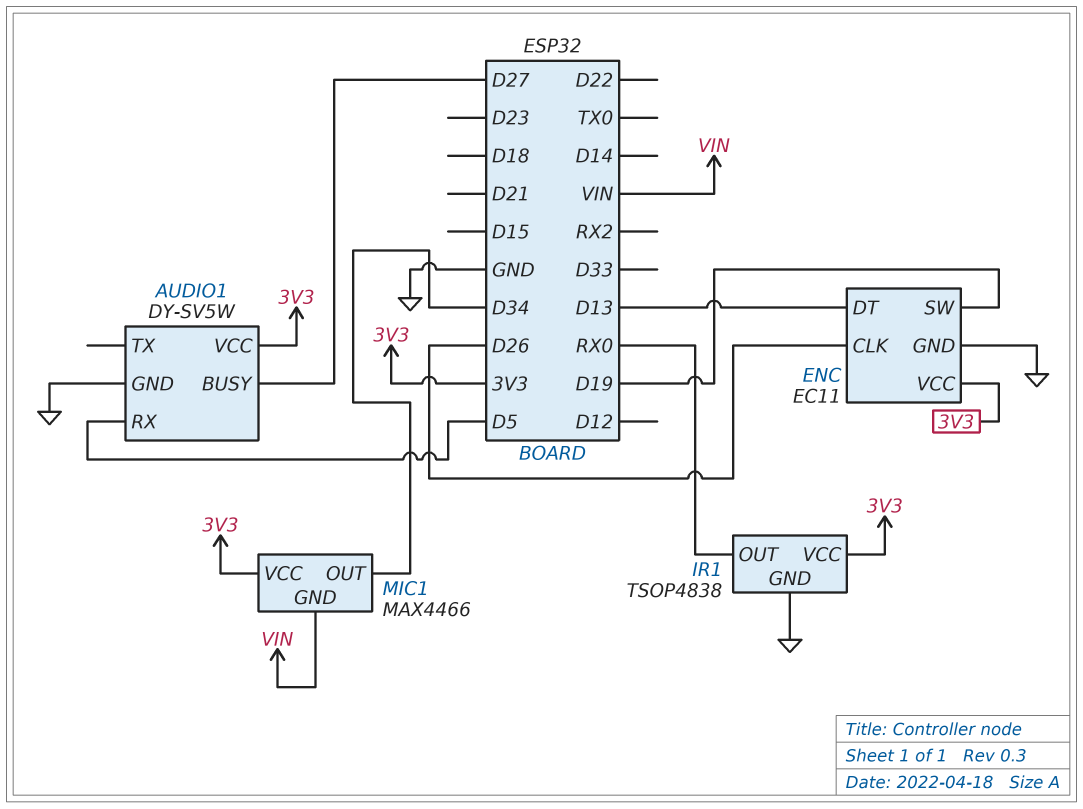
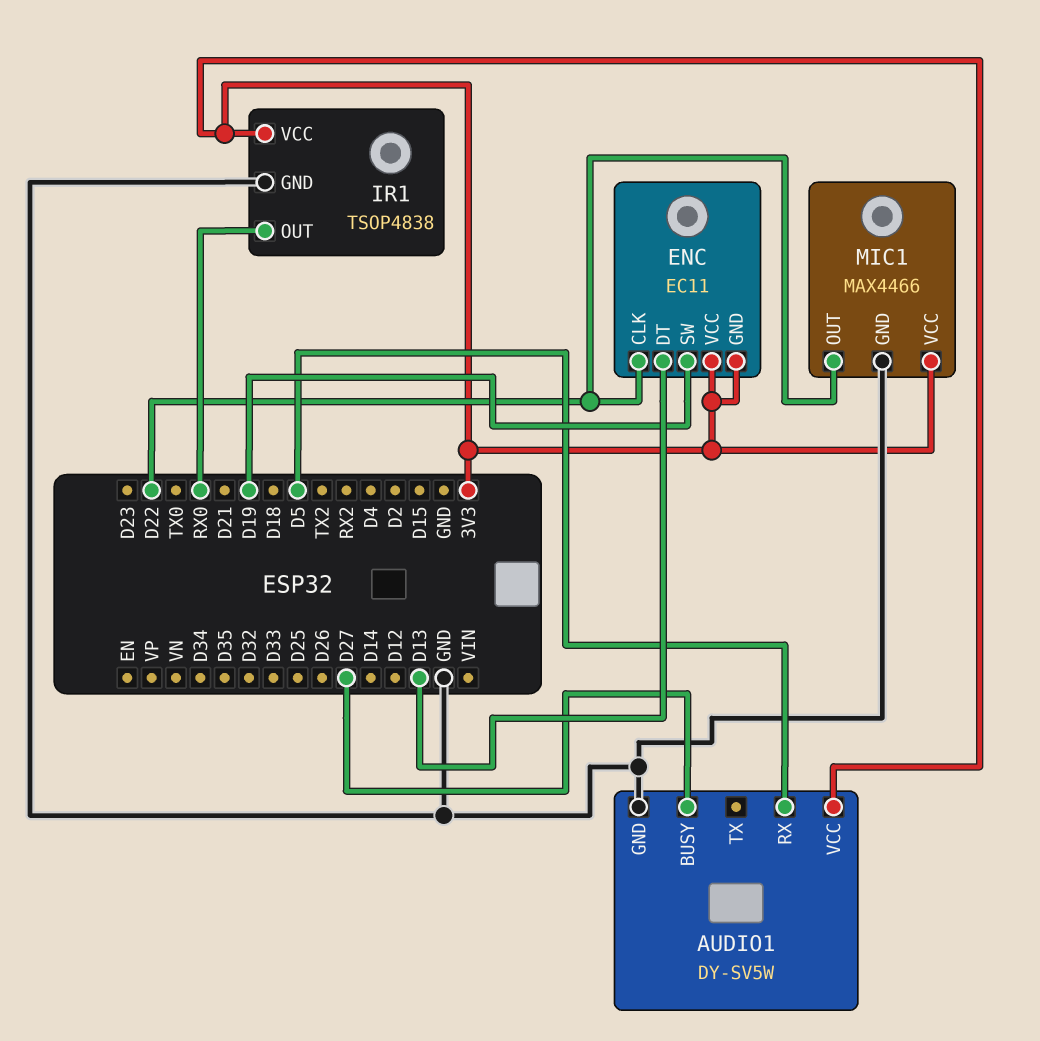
ENC pin CLK: D26 -> D22
ENC pin GND: GND -> 3V3
MIC1 pin GND: VIN -> GND
MIC1 pin OUT: D34 -> D22

